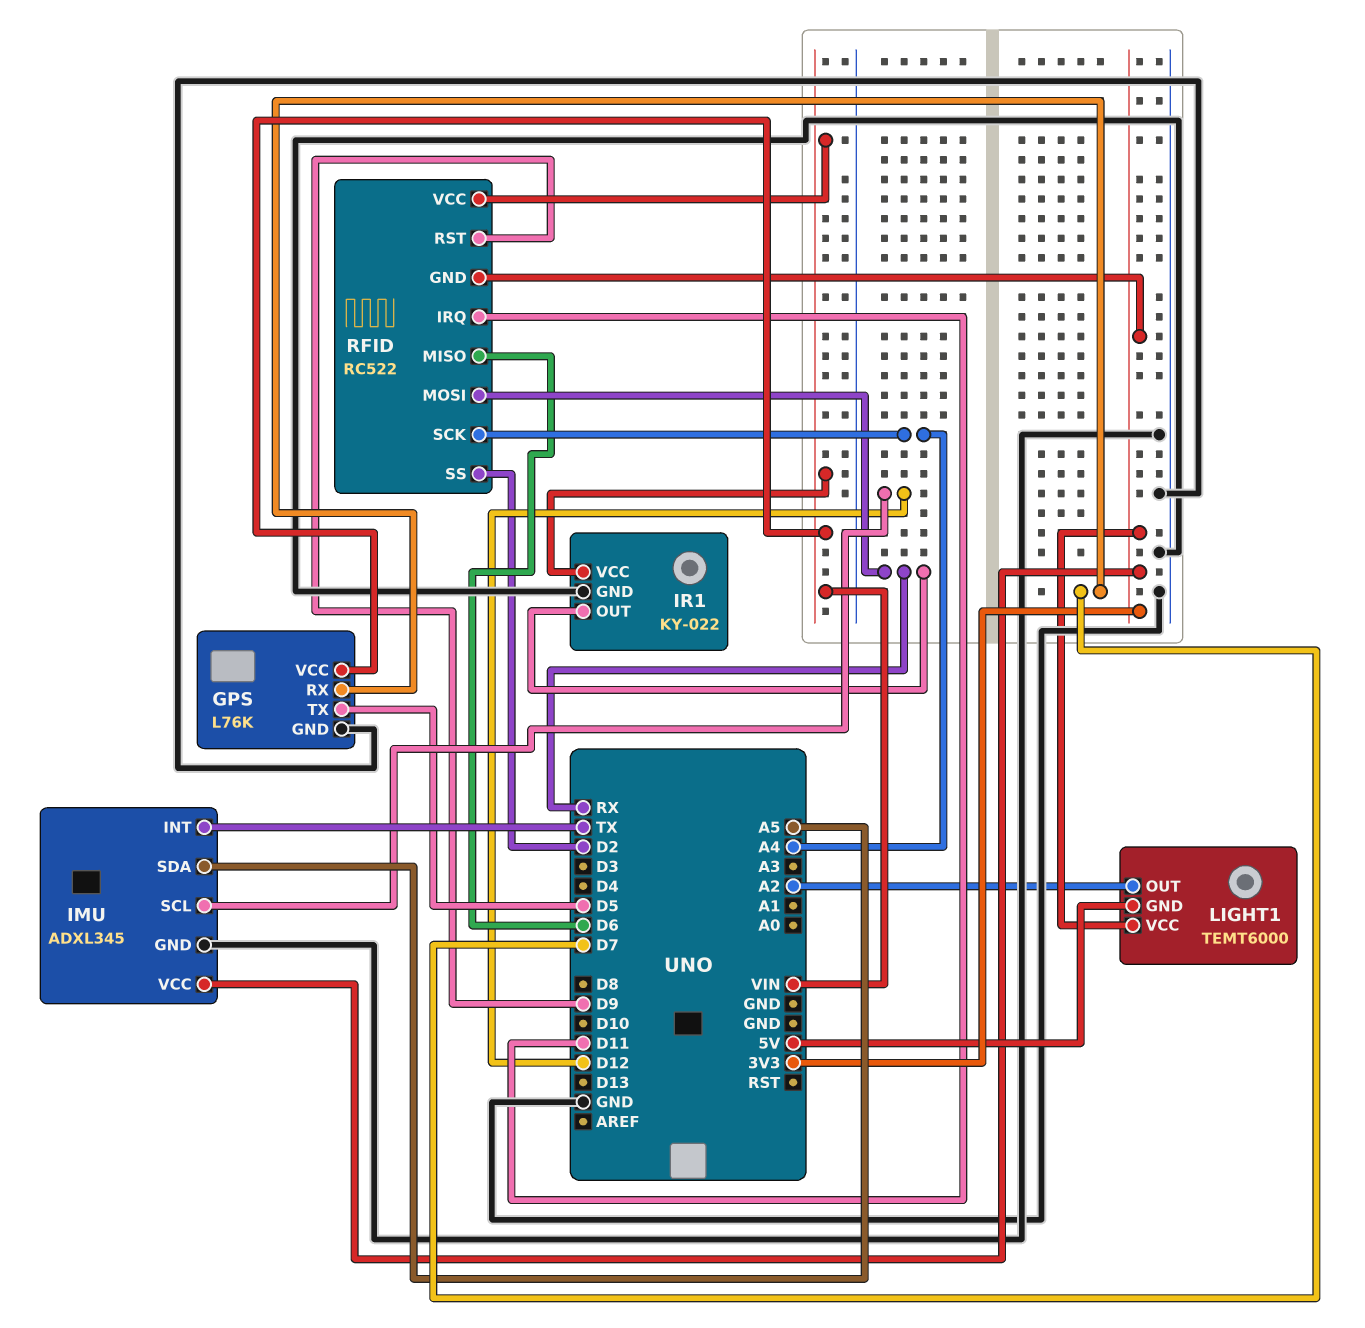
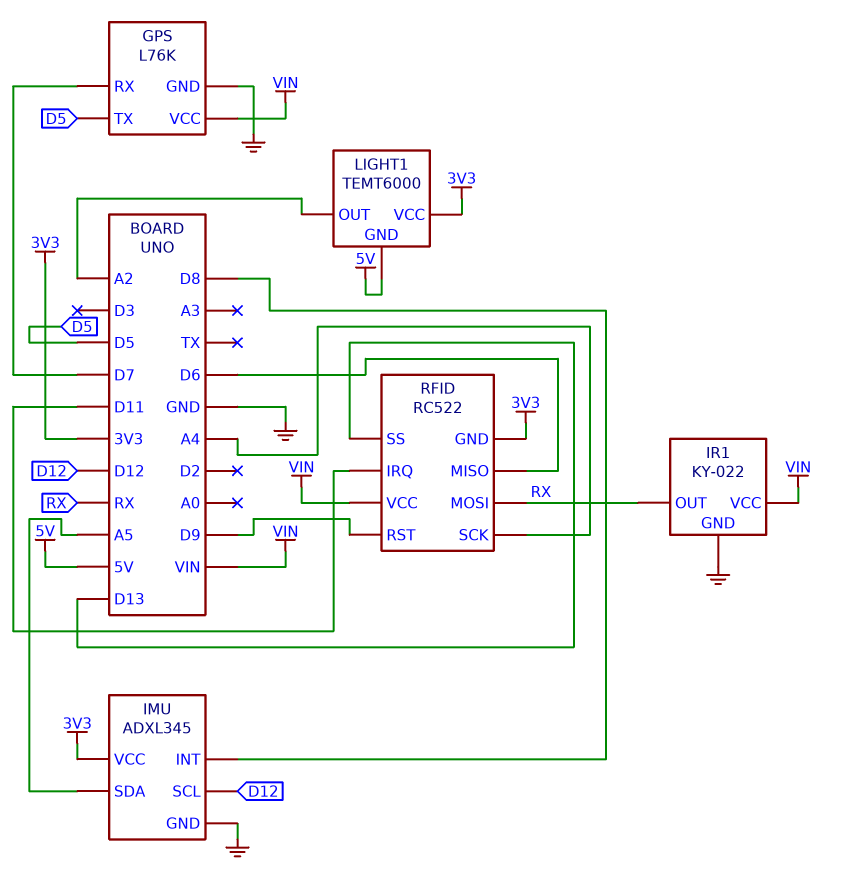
IMU pin INT: TX -> D8
RFID pin SS: D2 -> D13

